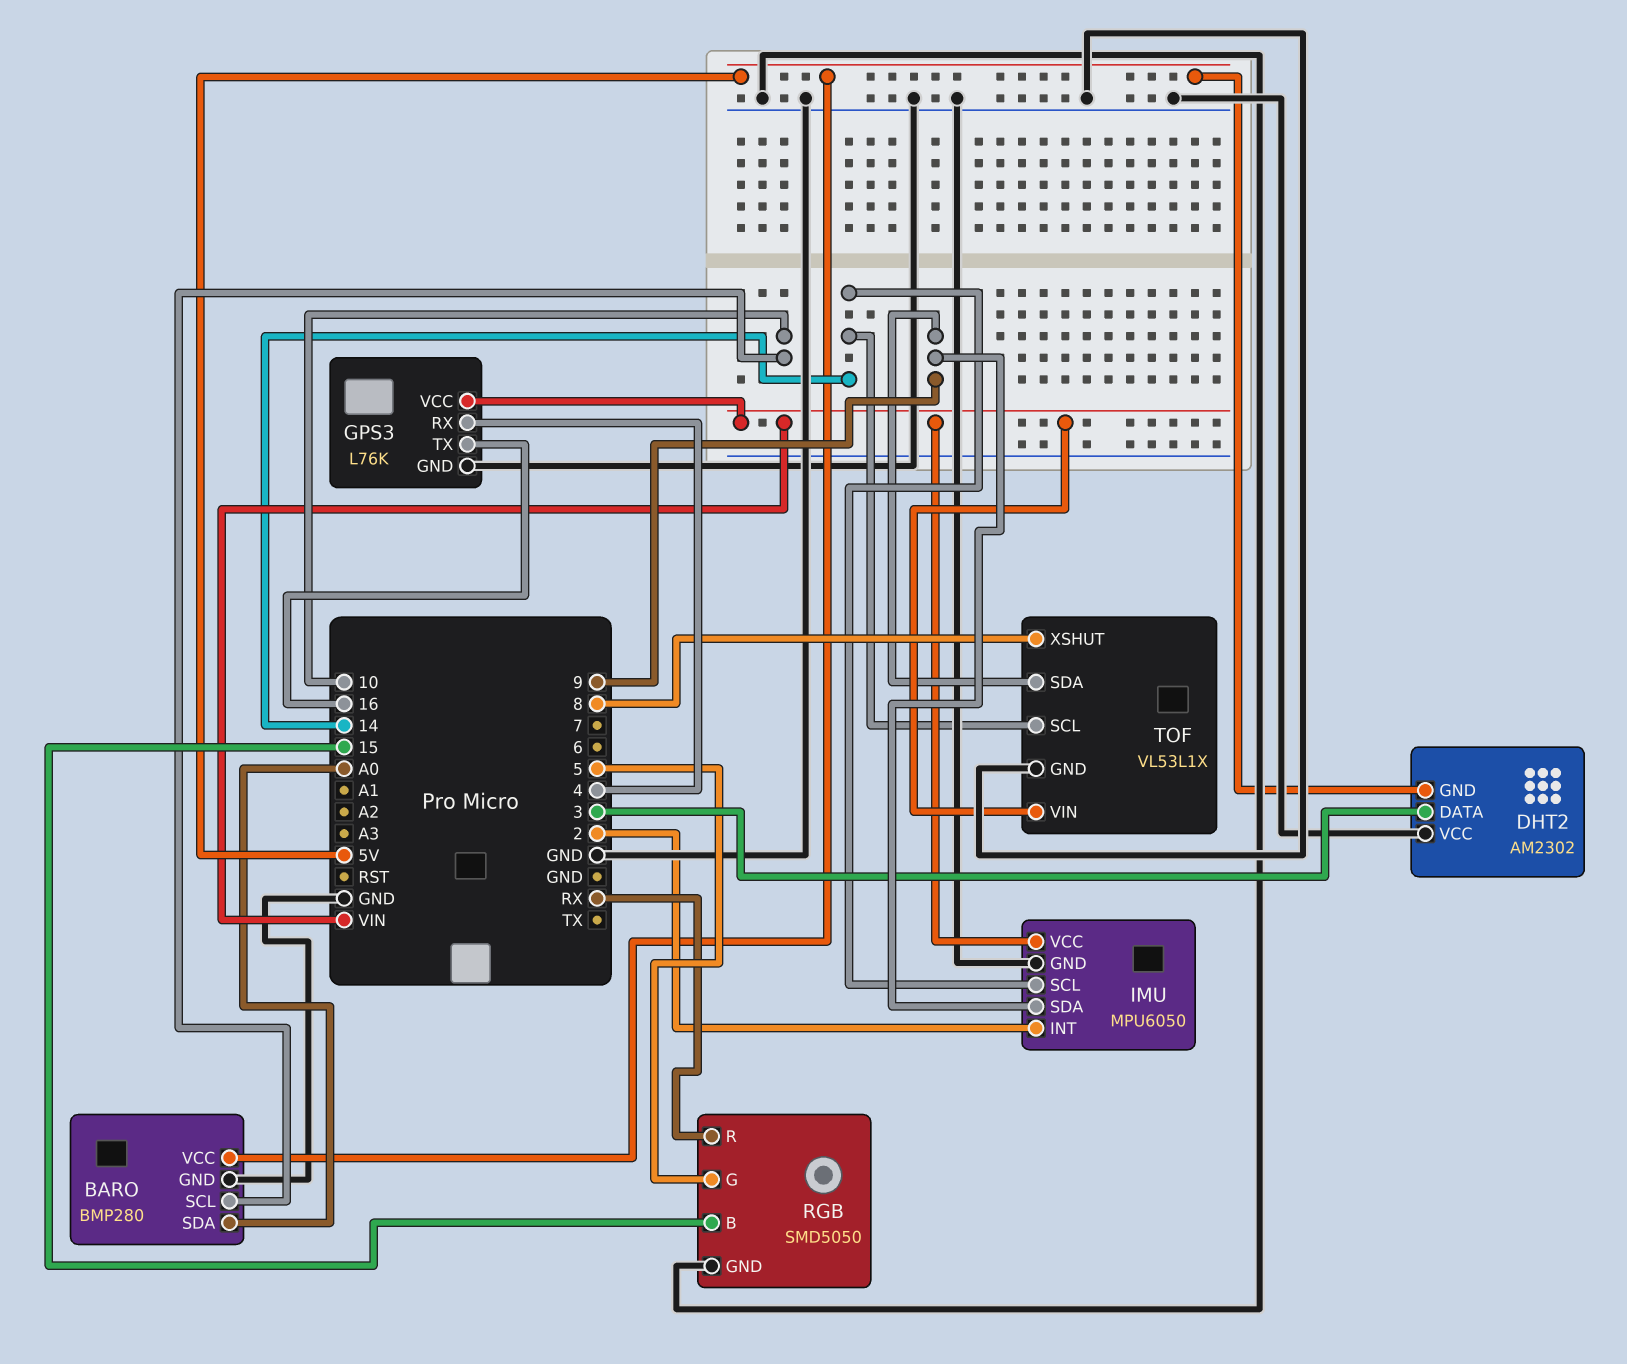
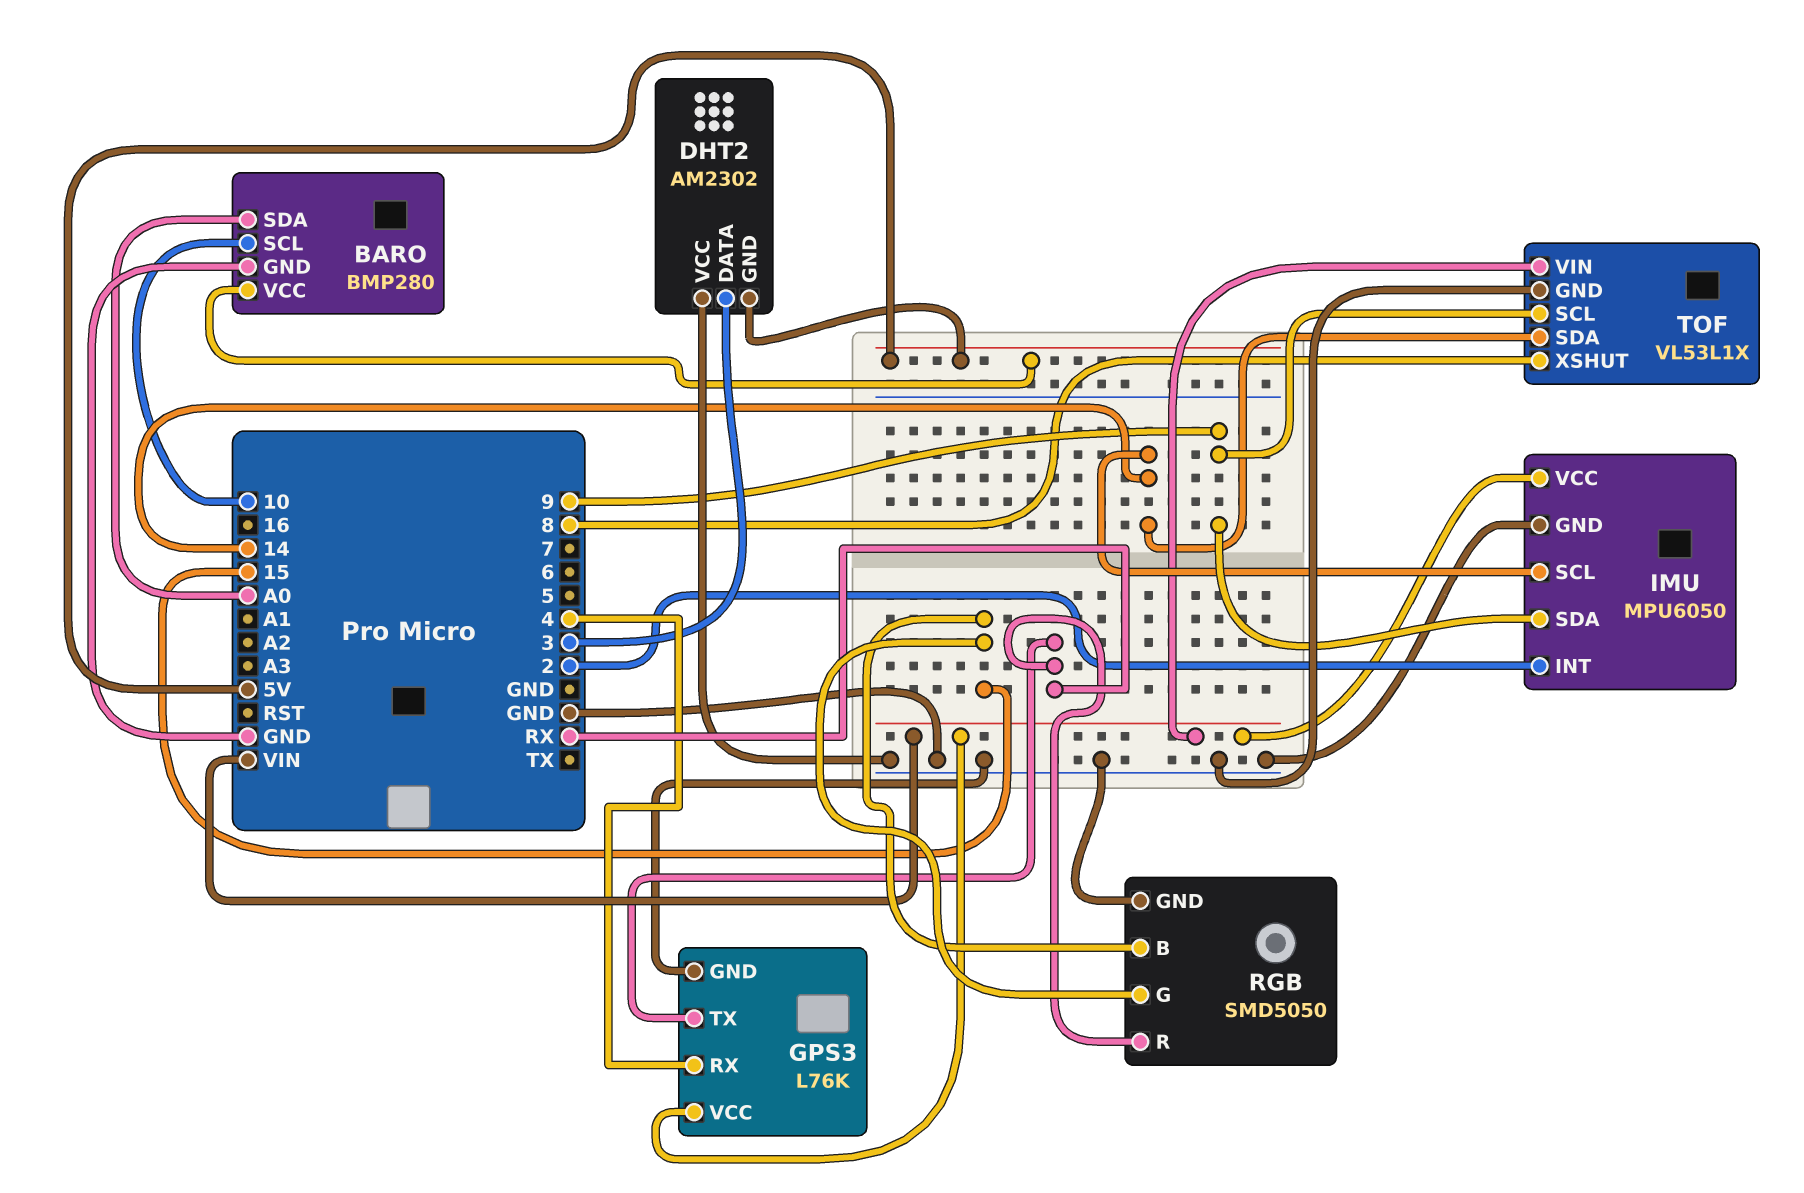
GPS3 pin TX: 16 -> RX
RGB pin G: 5 -> 15
TOF pin SCL: 14 -> 9
TOF pin SDA: 9 -> 14

